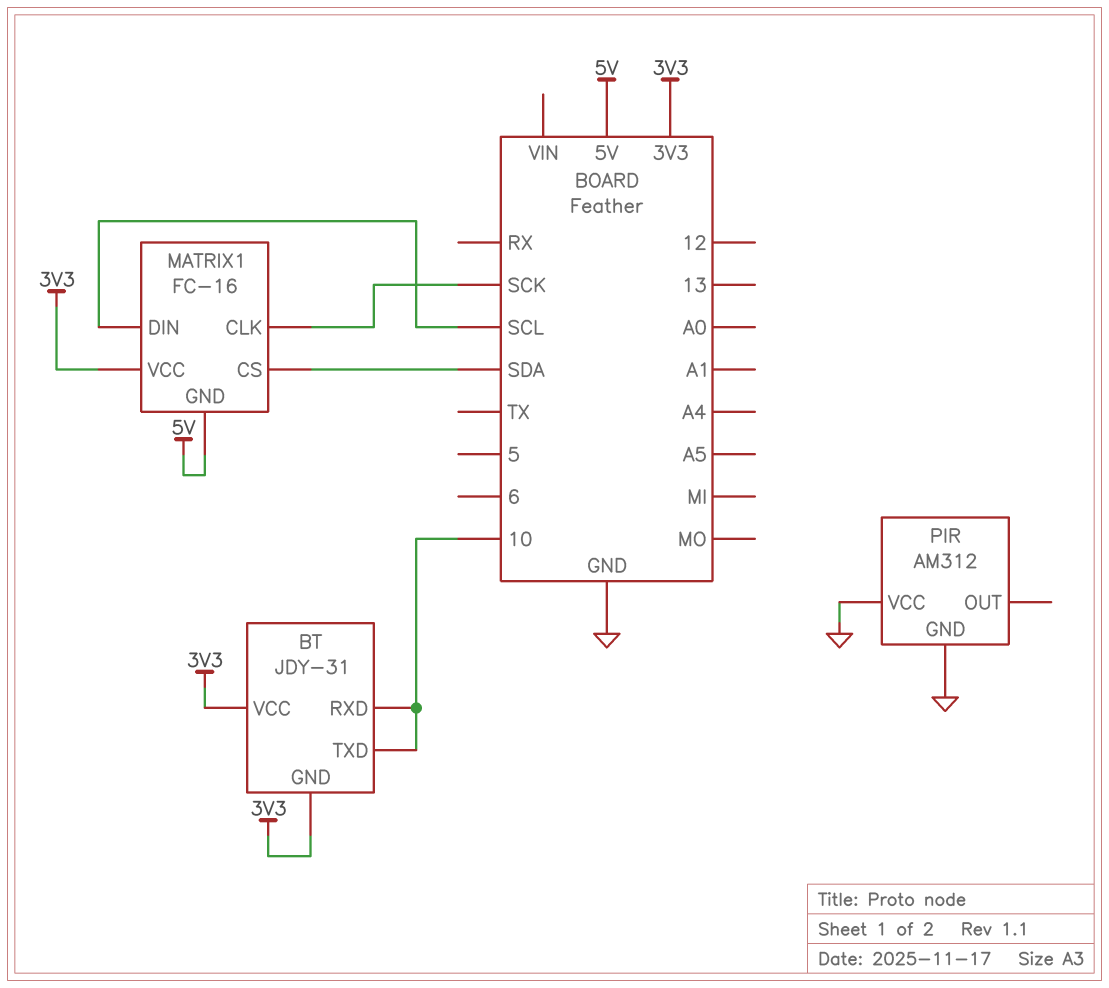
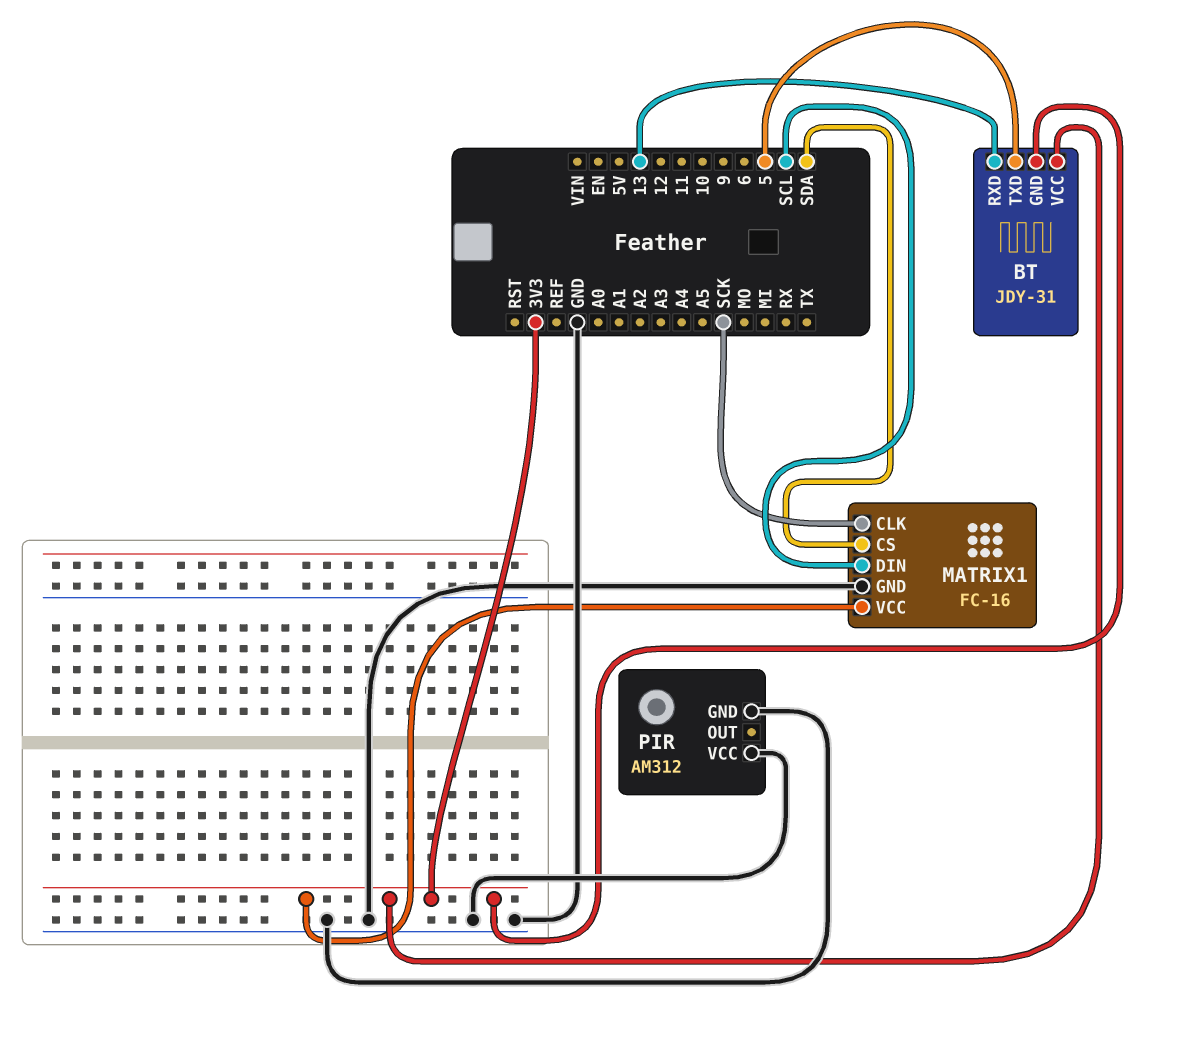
BT pin RXD: 10 -> 13
BT pin TXD: 10 -> 5
MATRIX1 pin GND: 5V -> GND

